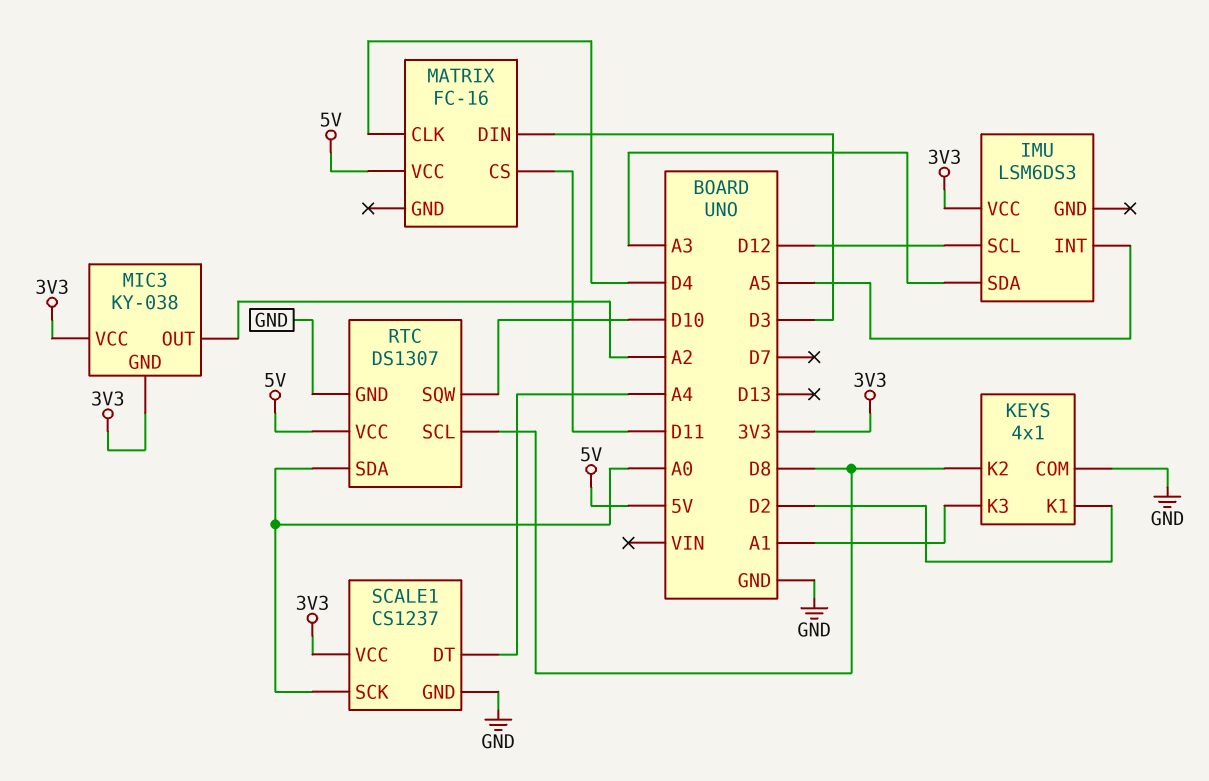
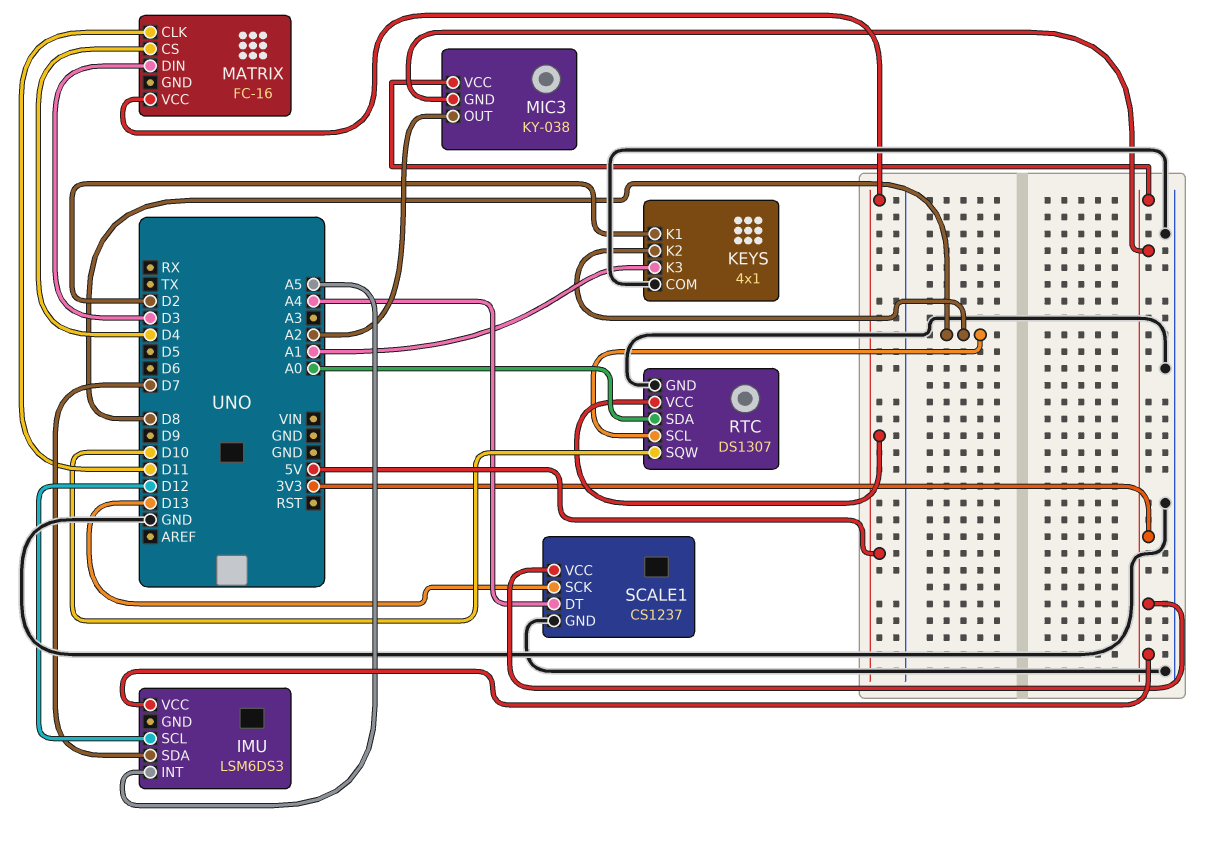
IMU pin SDA: A3 -> D7
MATRIX pin CLK: D4 -> D11
MATRIX pin CS: D11 -> D4
SCALE1 pin SCK: A0 -> D13

